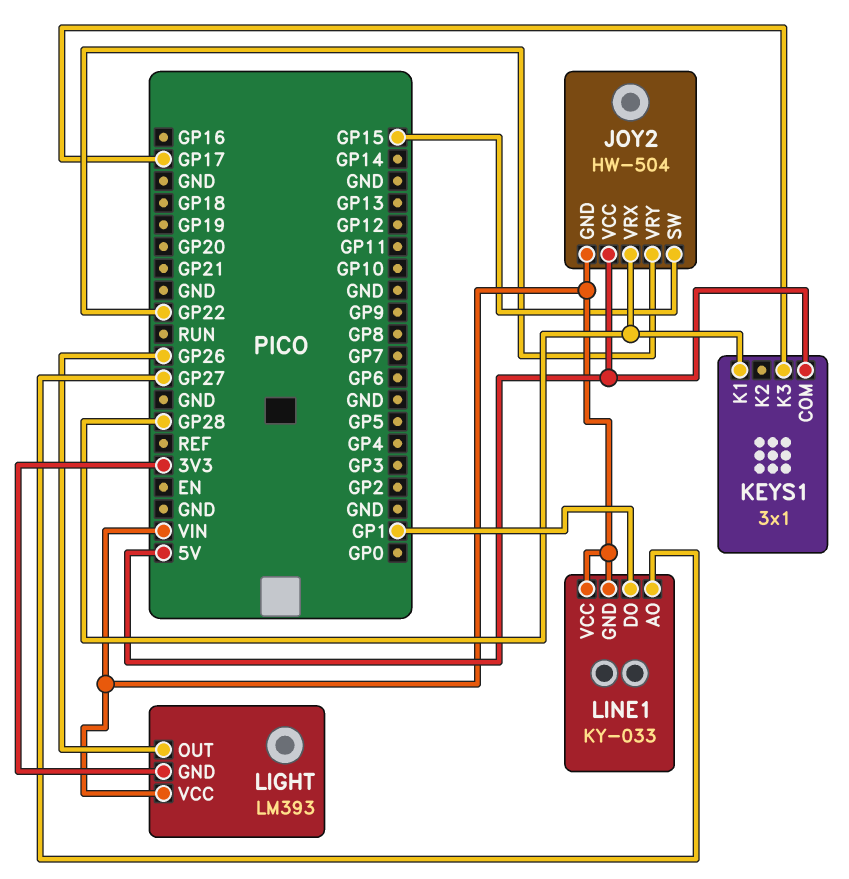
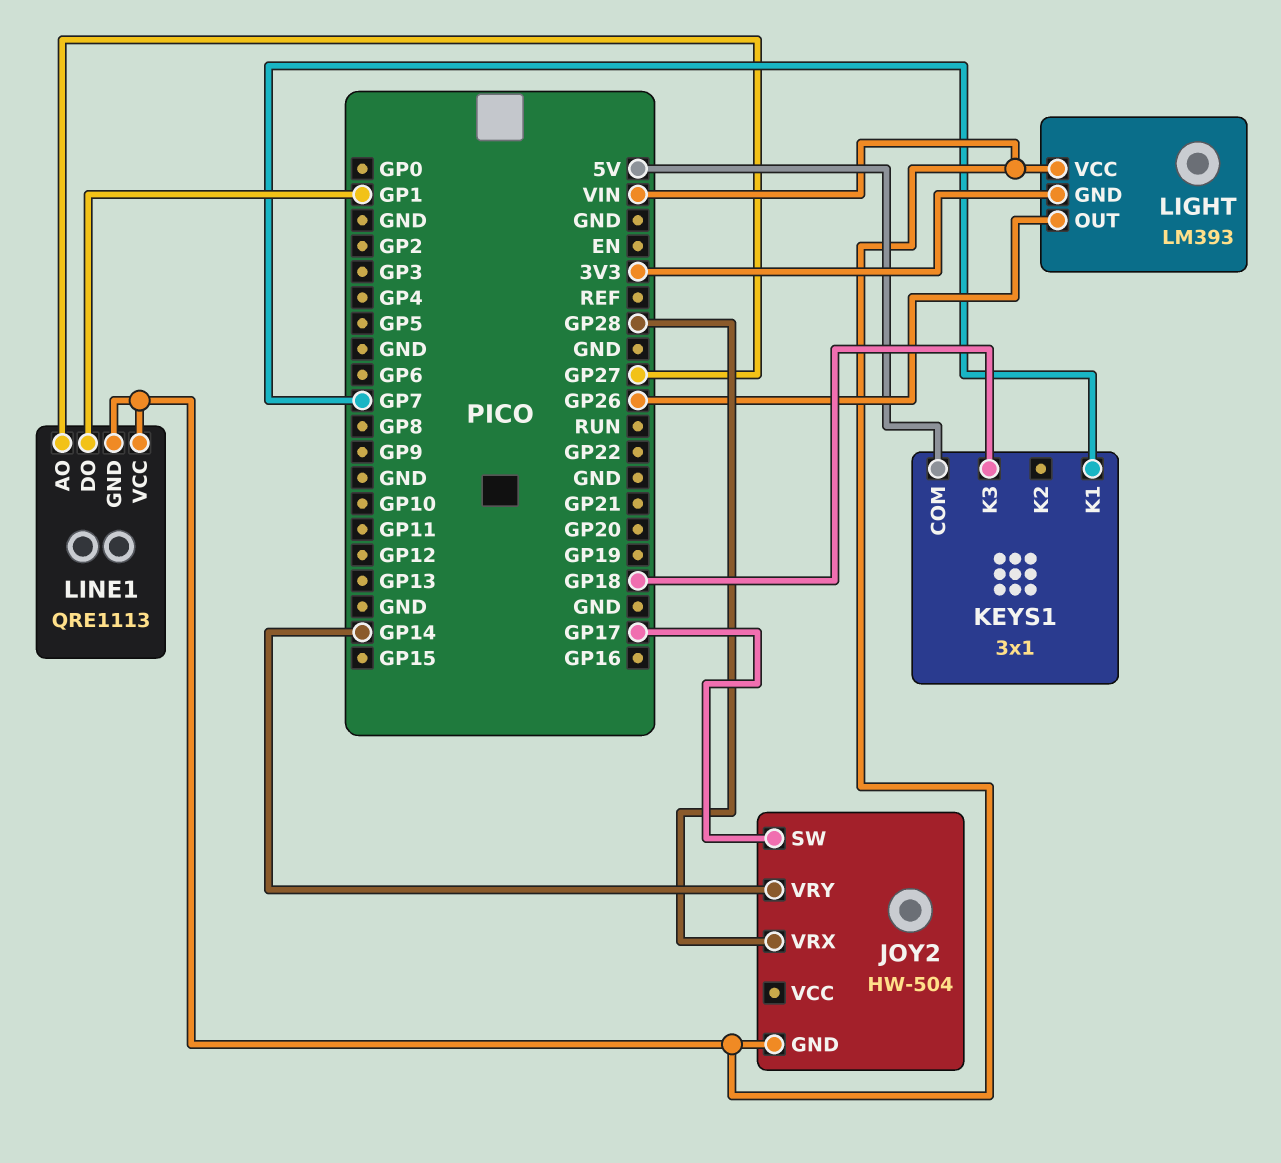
JOY2 pin SW: GP15 -> GP17
JOY2 pin VCC: 5V -> none
JOY2 pin VRY: GP22 -> GP14
KEYS1 pin K1: GP28 -> GP7
KEYS1 pin K3: GP17 -> GP18
LINE1: KY-033 -> QRE1113

